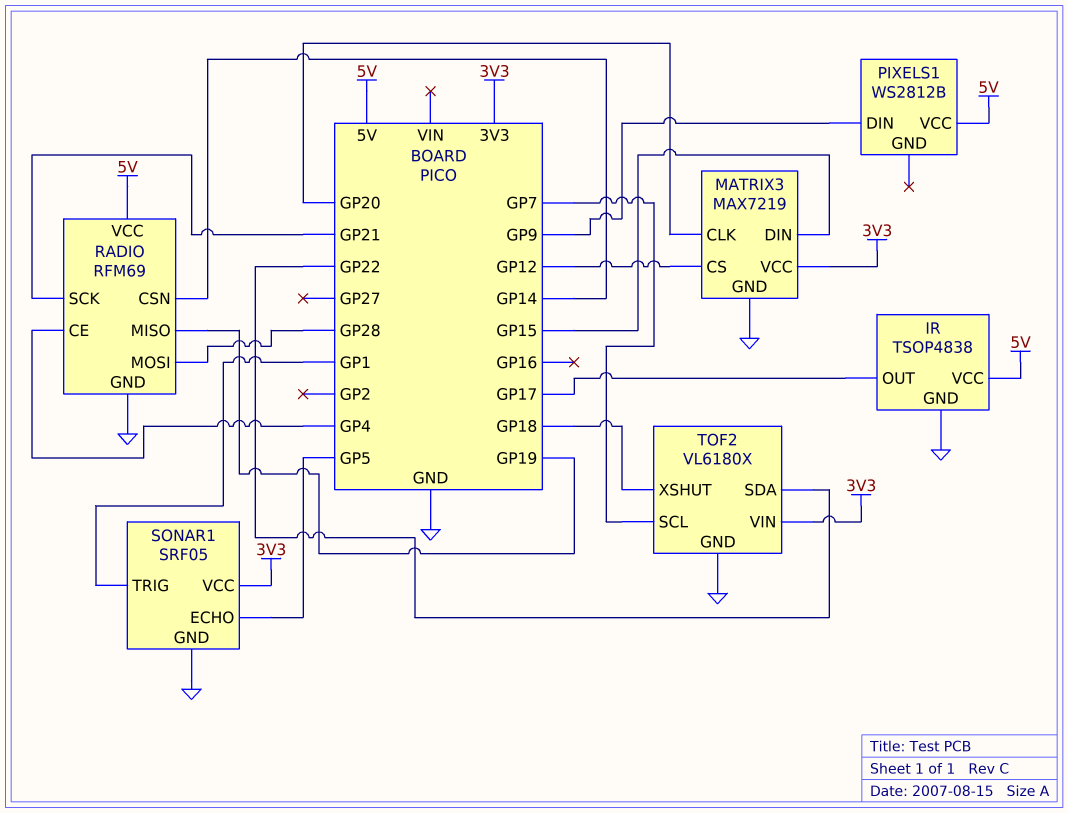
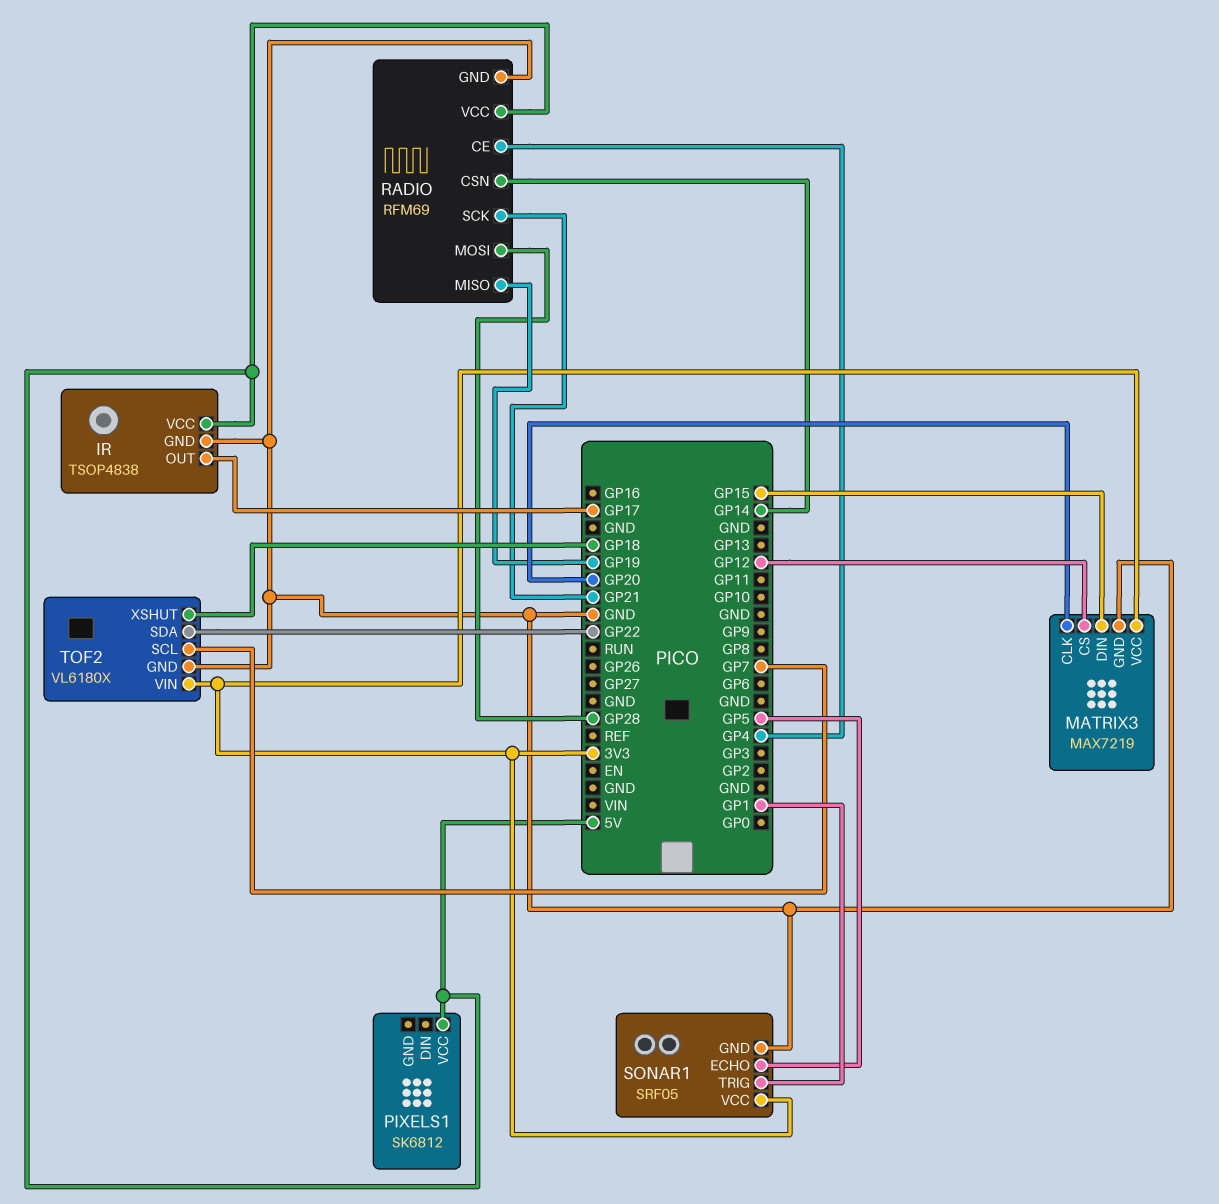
PIXELS1: WS2812B -> SK6812
PIXELS1 pin DIN: GP9 -> none

